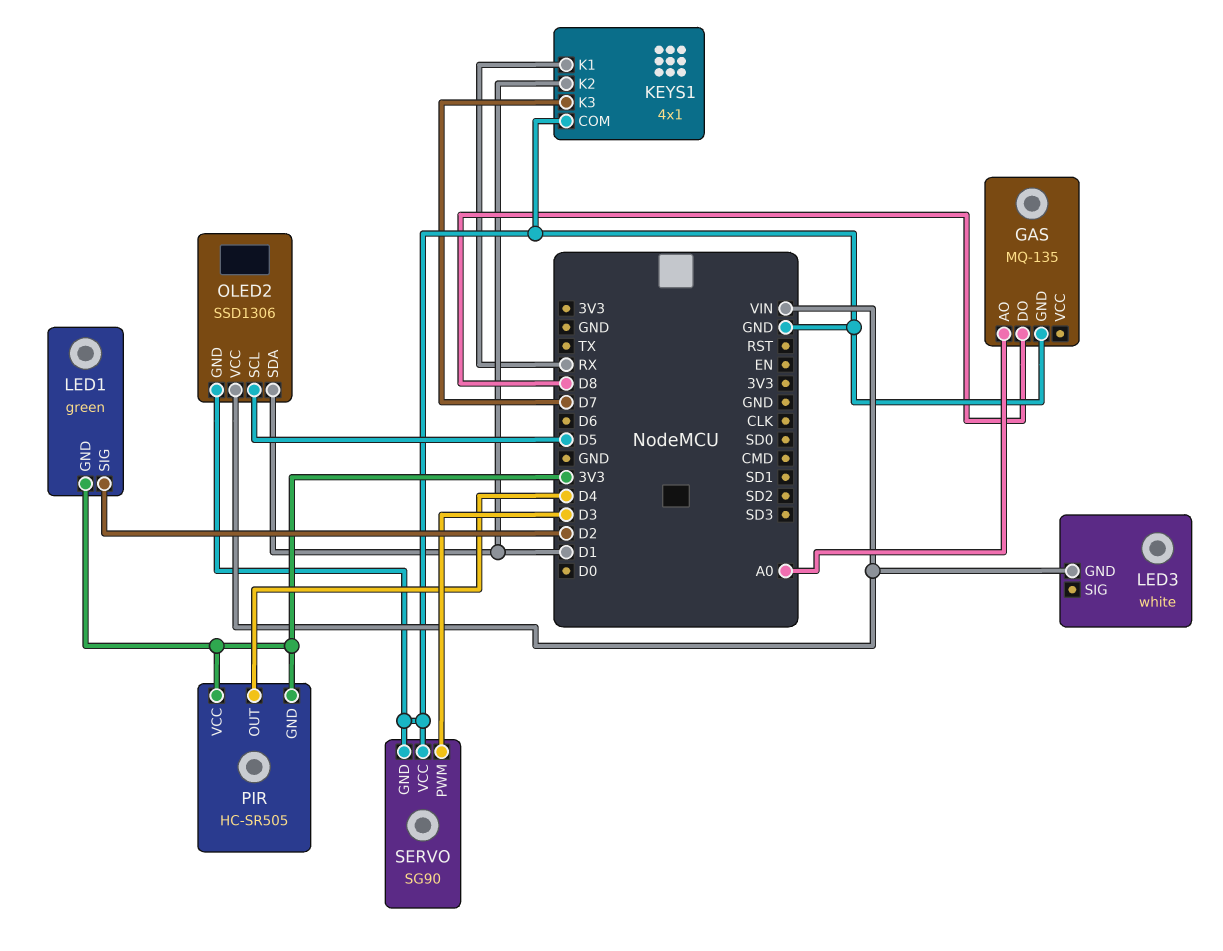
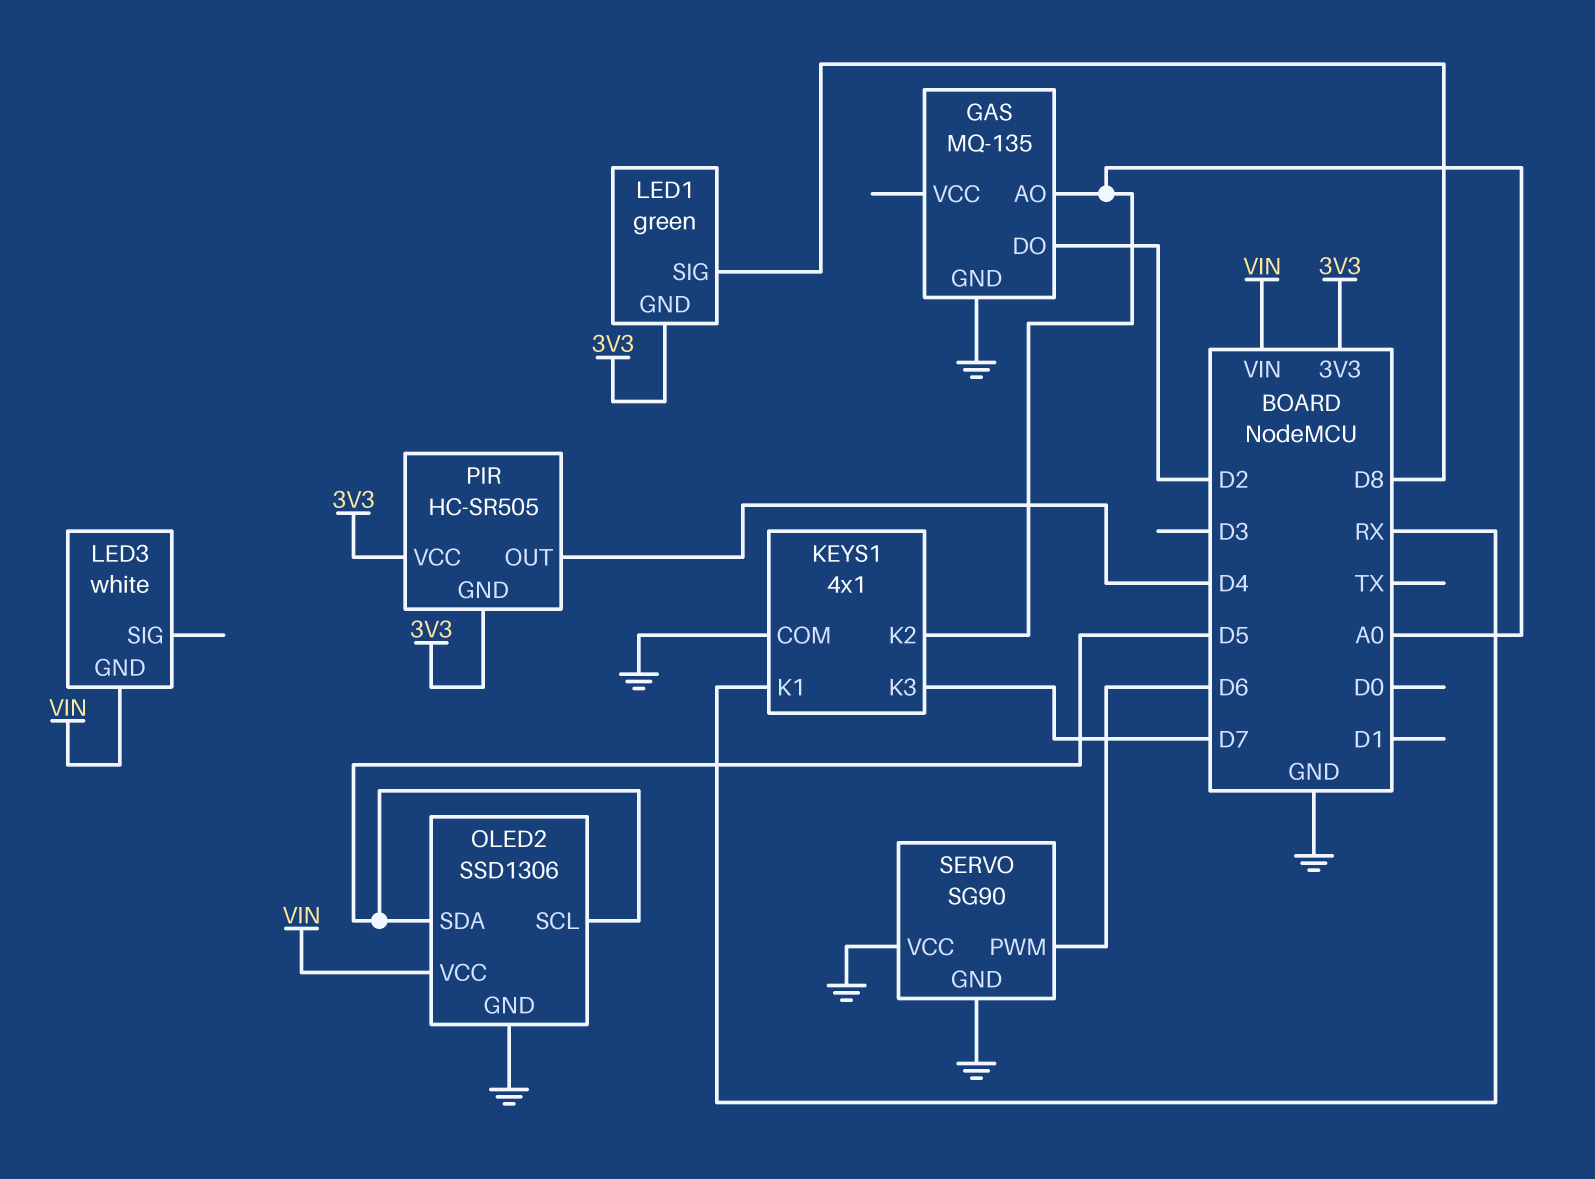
GAS pin DO: D8 -> D2
KEYS1 pin K2: D1 -> A0
LED1 pin SIG: D2 -> D8
OLED2 pin SDA: D1 -> D5
SERVO pin PWM: D3 -> D6

